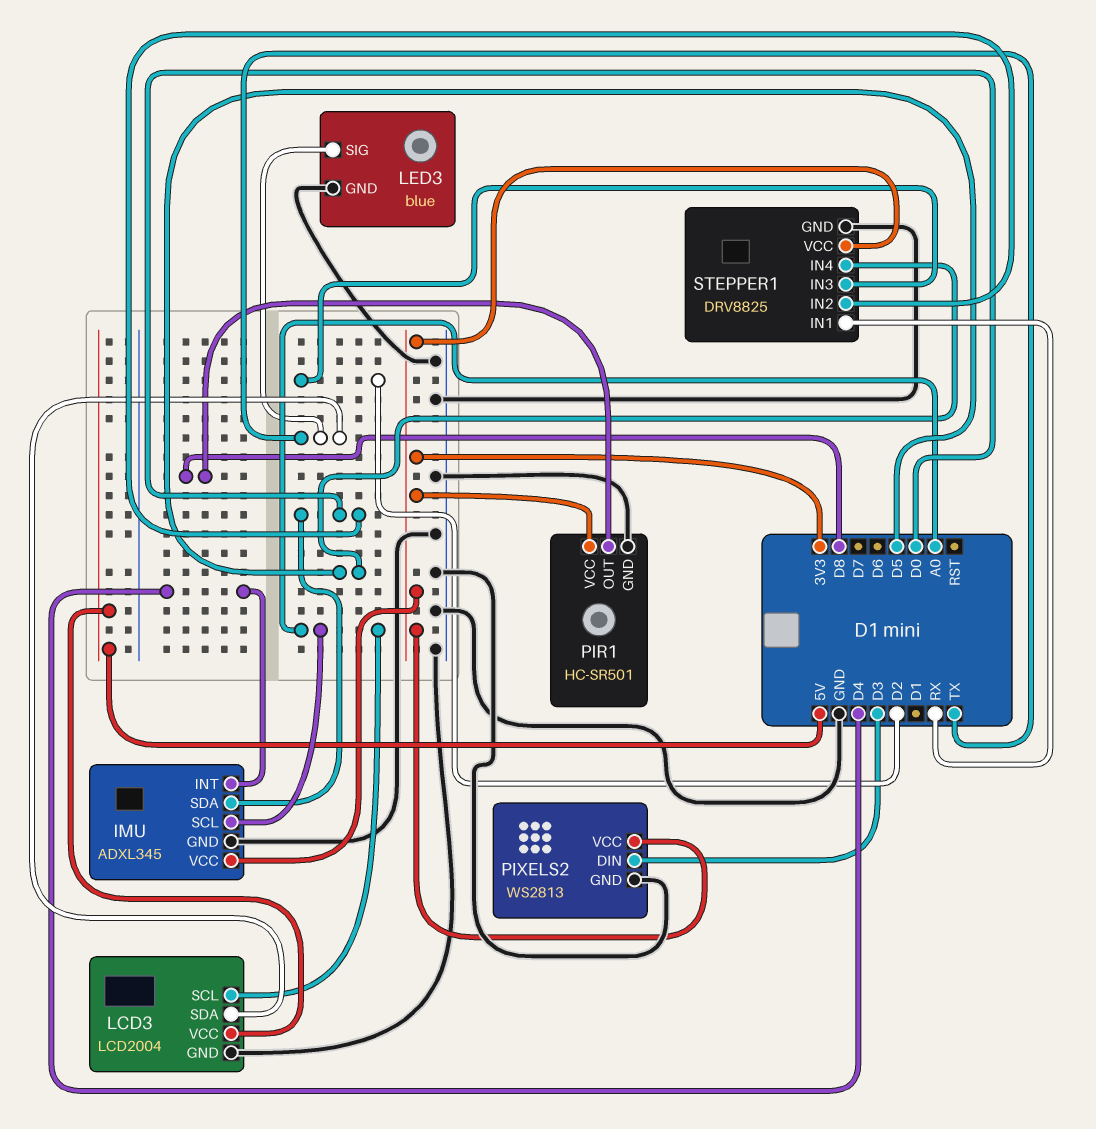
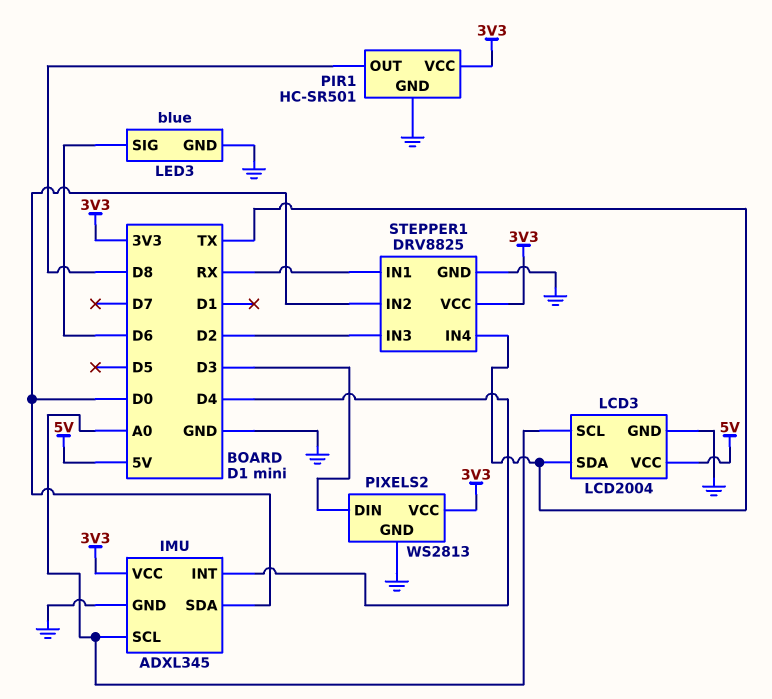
LED3 pin SIG: TX -> D6
STEPPER1 pin IN4: D5 -> TX

